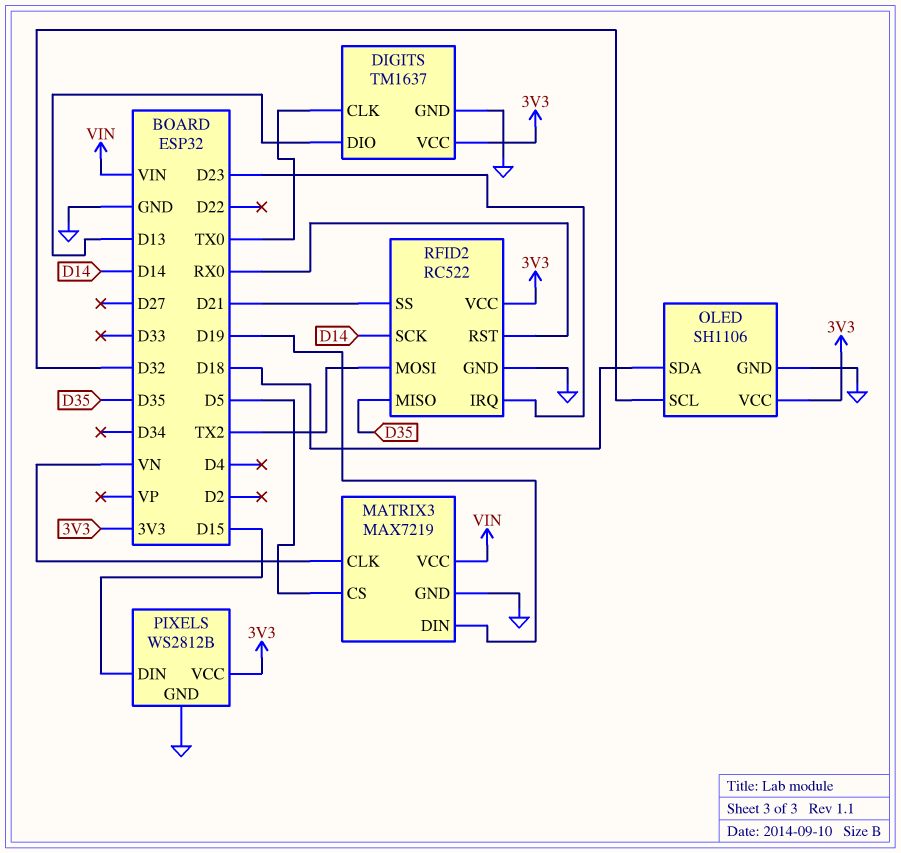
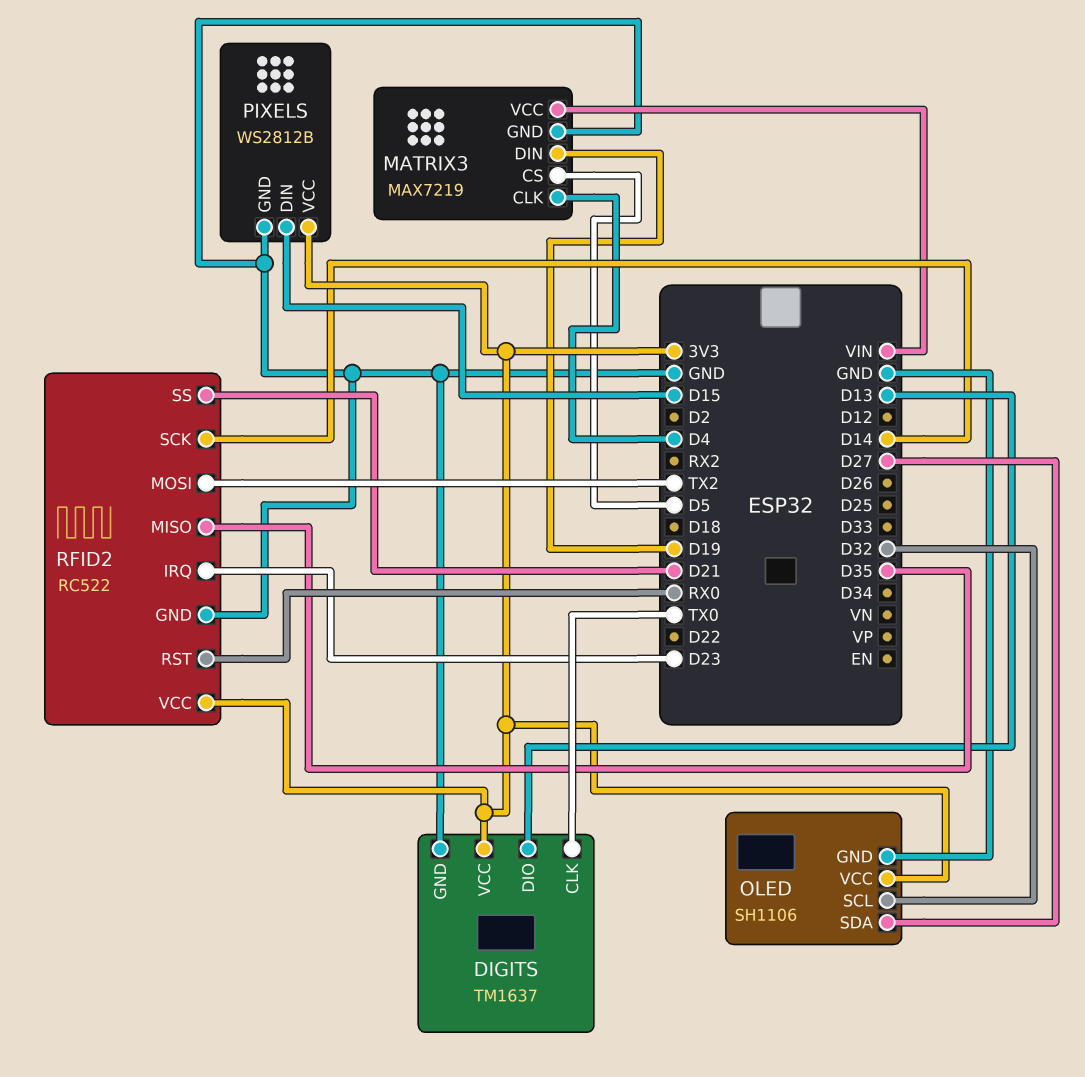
MATRIX3 pin CLK: VN -> D4
OLED pin SDA: D18 -> D27

